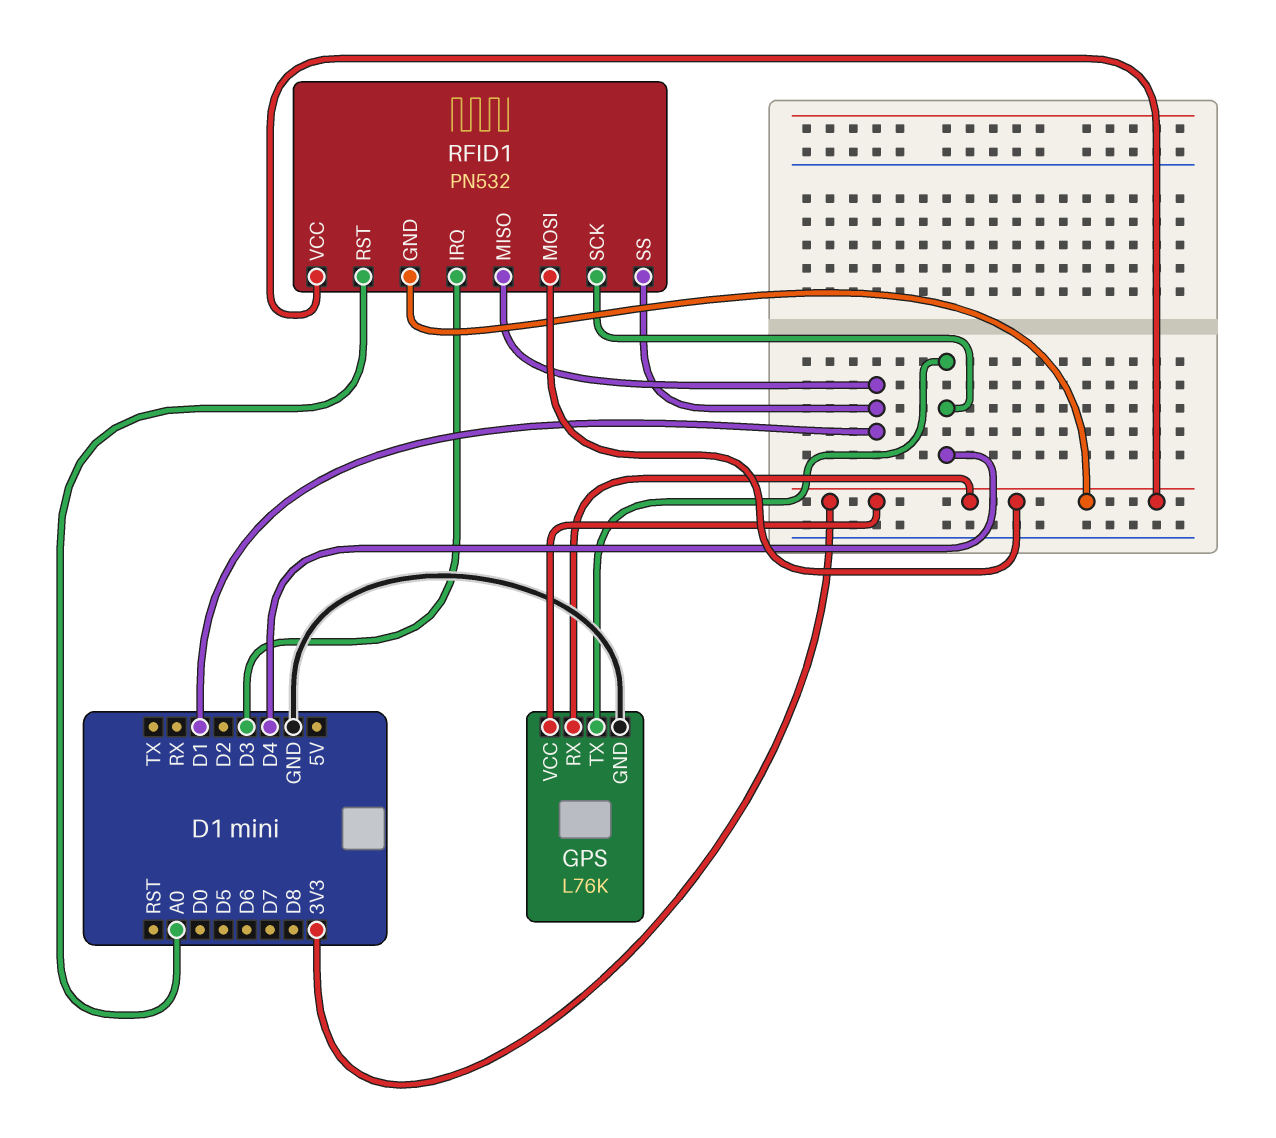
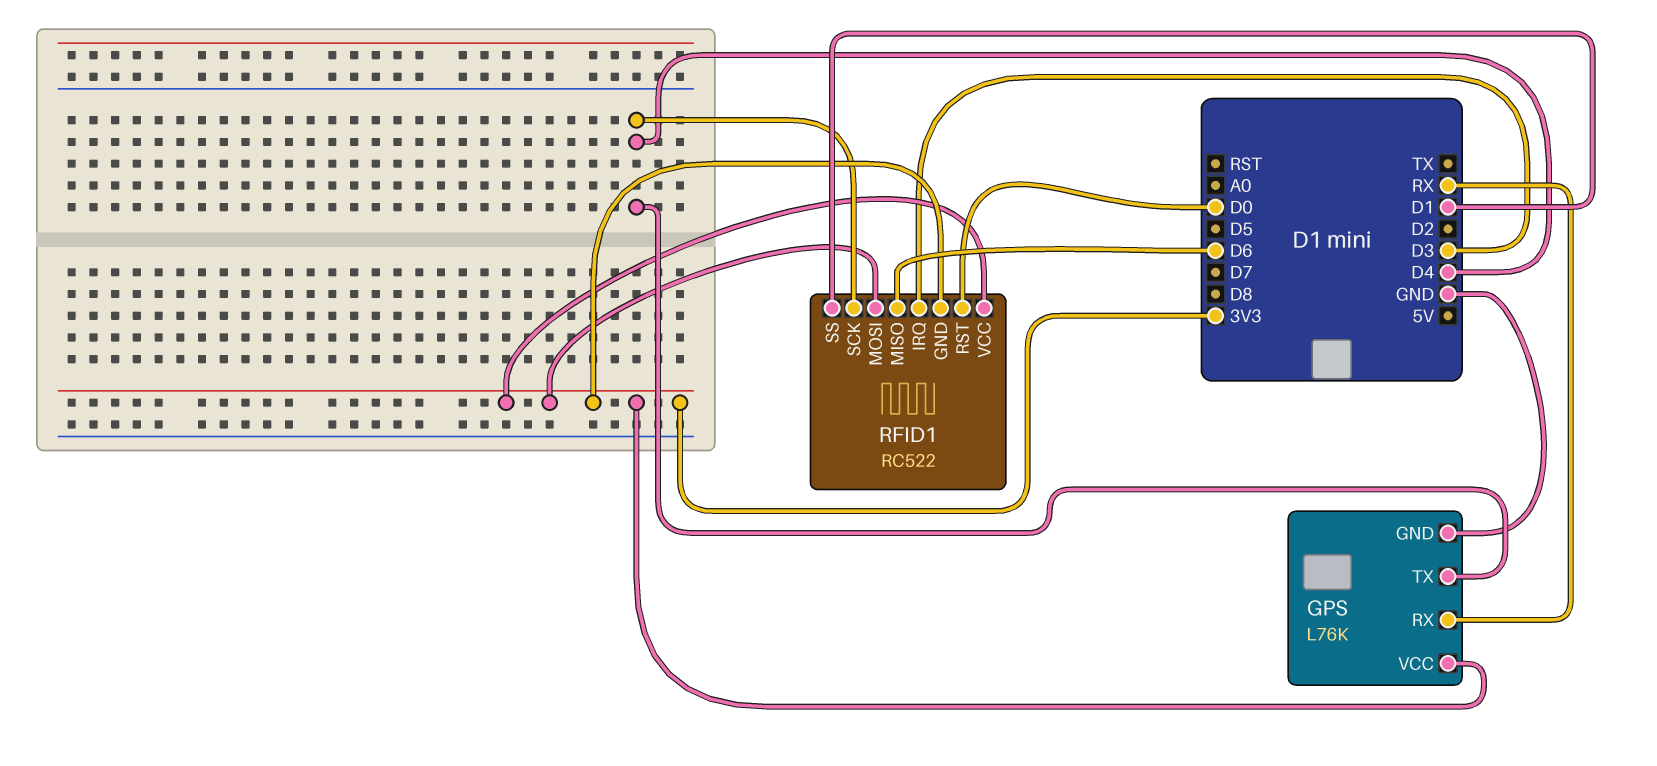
GPS pin RX: 3V3 -> RX
RFID1: PN532 -> RC522
RFID1 pin MISO: D1 -> D6
RFID1 pin RST: A0 -> D0

